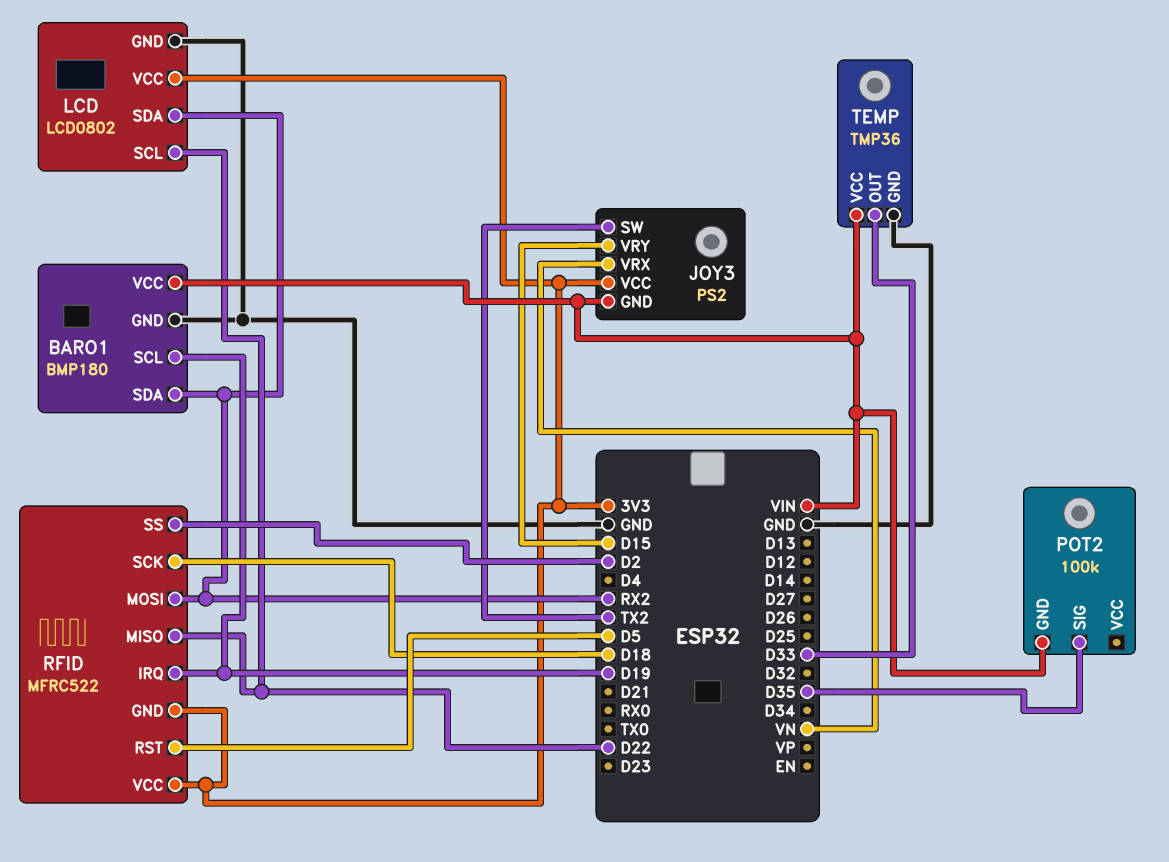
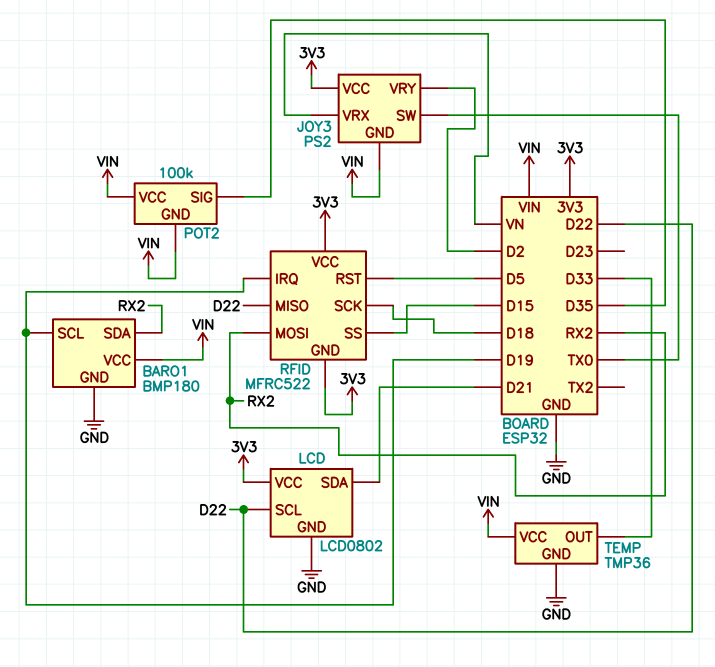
JOY3 pin SW: TX2 -> TX0
JOY3 pin VRY: D15 -> D2
LCD pin SDA: RX2 -> D21
POT2 pin VCC: none -> VIN
RFID pin SS: D2 -> D15

